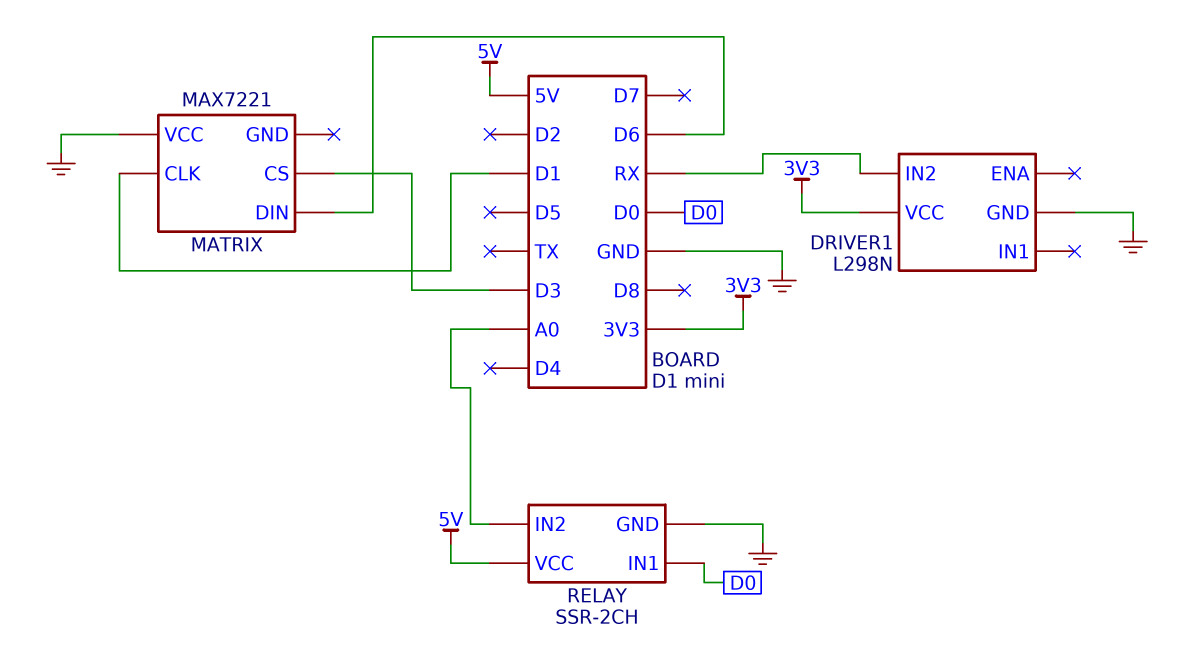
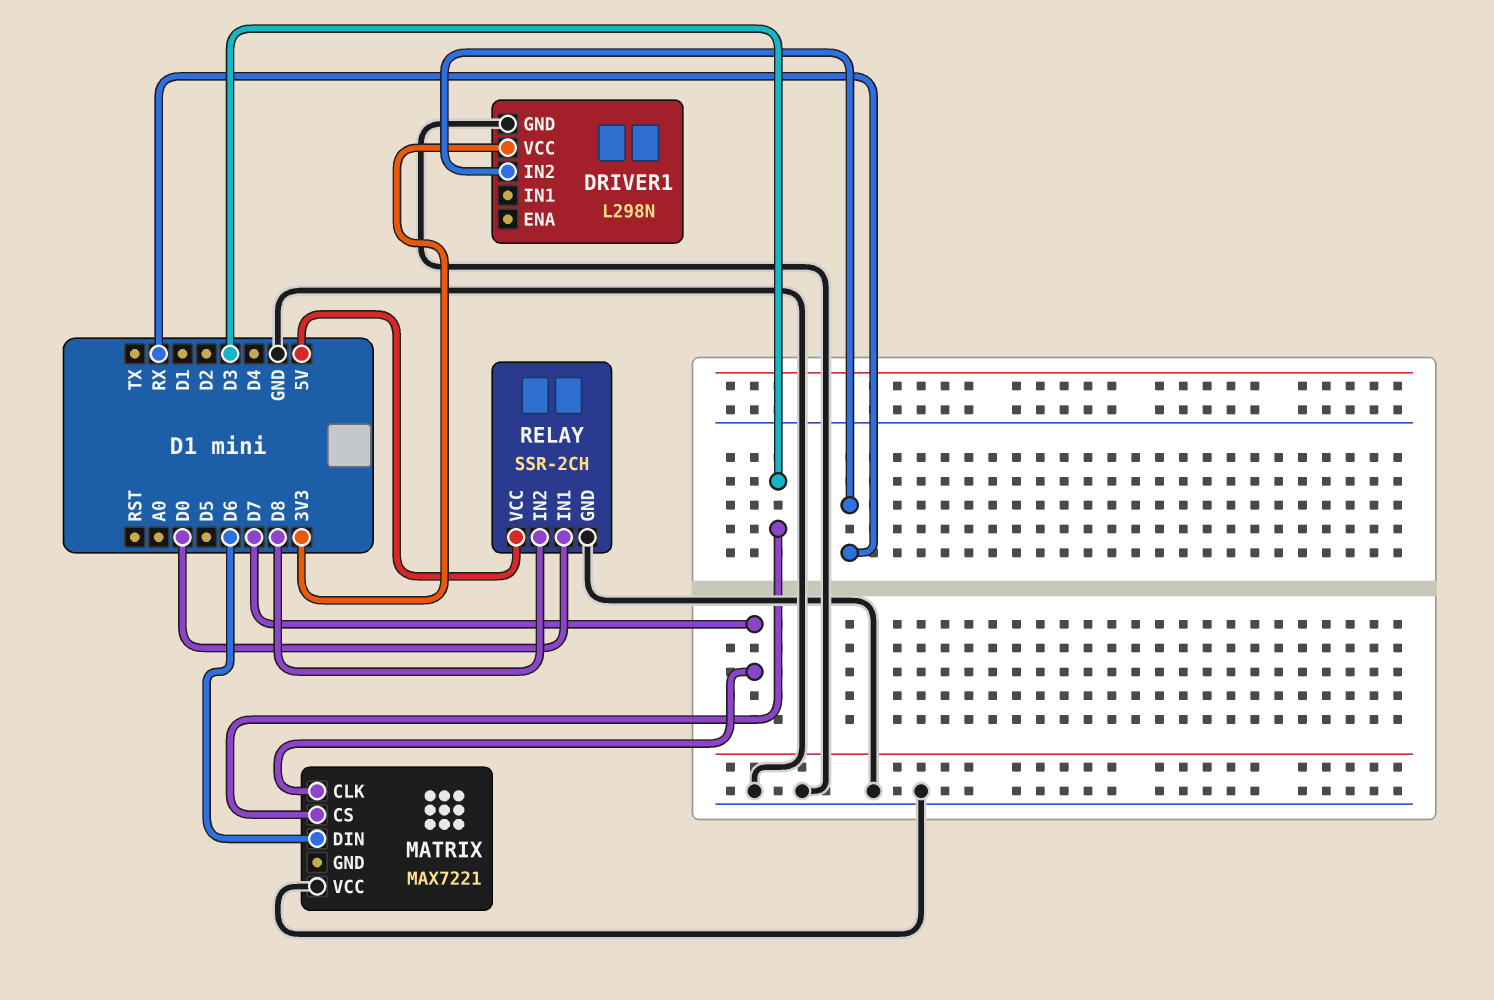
MATRIX pin CLK: D1 -> D7
RELAY pin IN2: A0 -> D8

